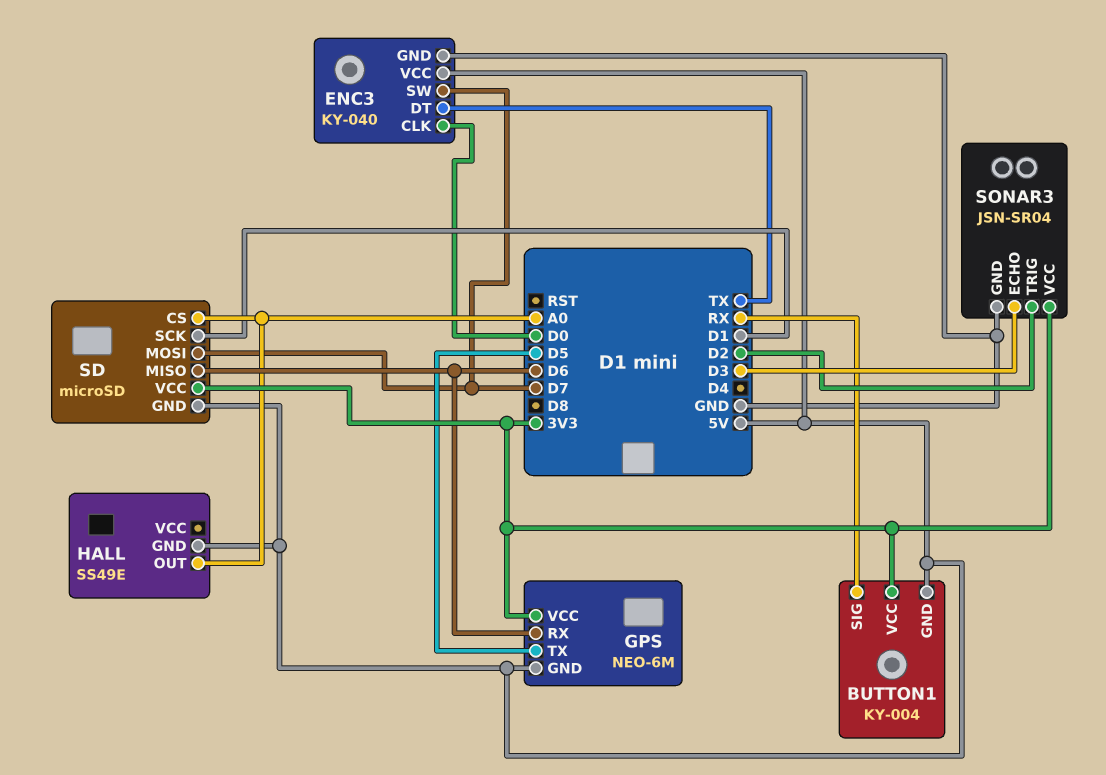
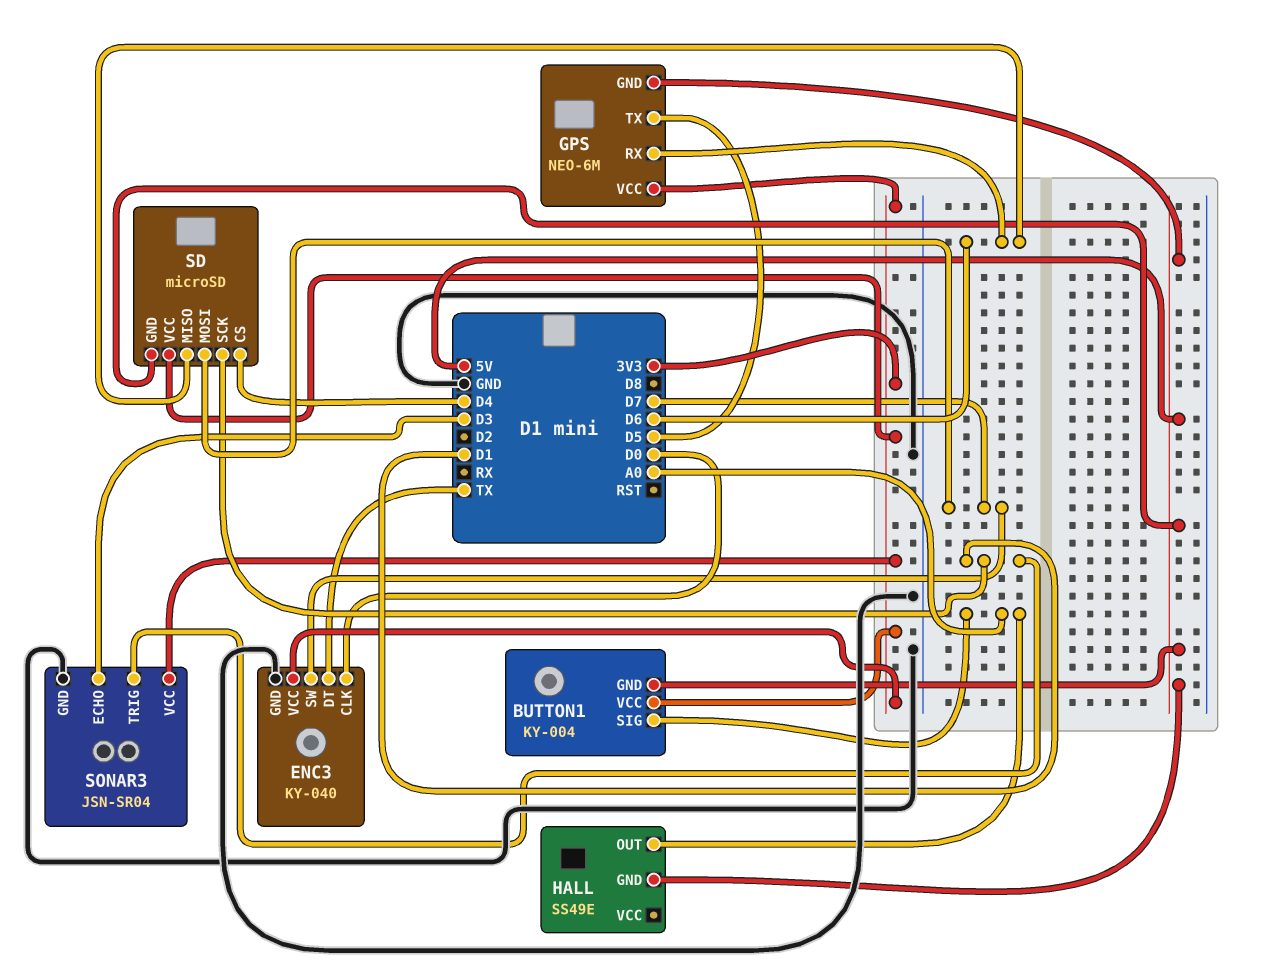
BUTTON1 pin SIG: RX -> A0
ENC3 pin VCC: 5V -> 3V3
SD pin CS: A0 -> D4
SONAR3 pin TRIG: D2 -> D1

